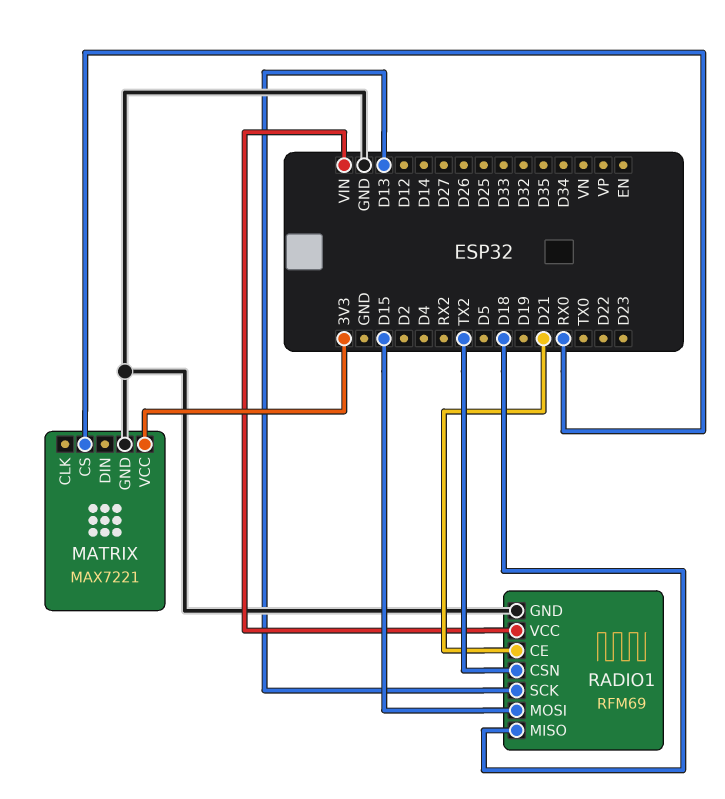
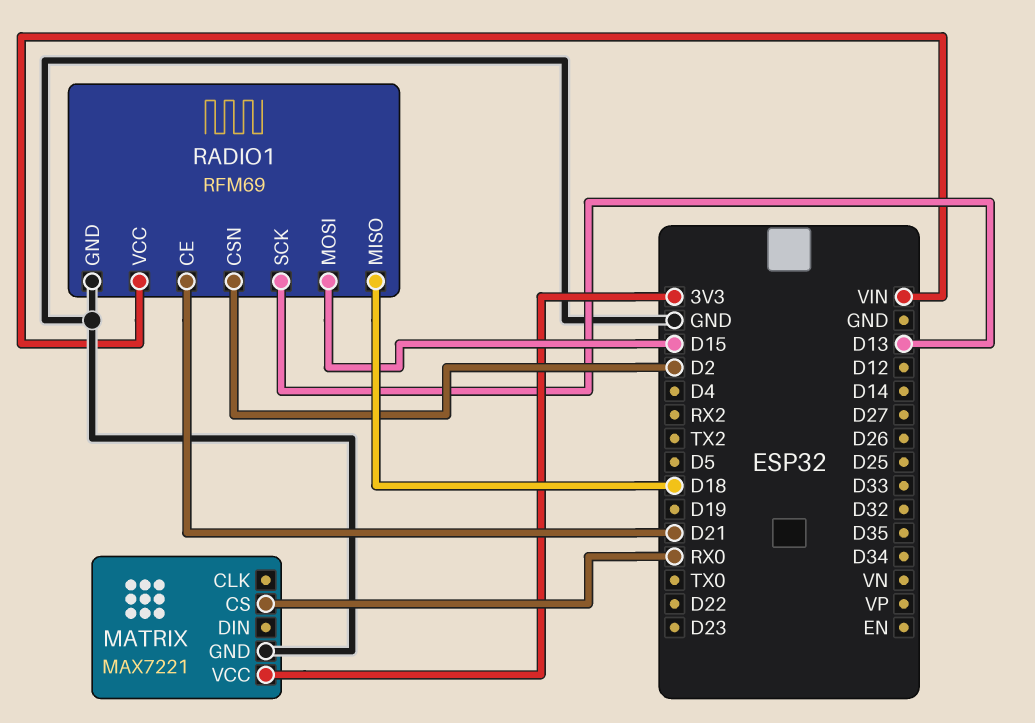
RADIO1 pin CSN: TX2 -> D2

